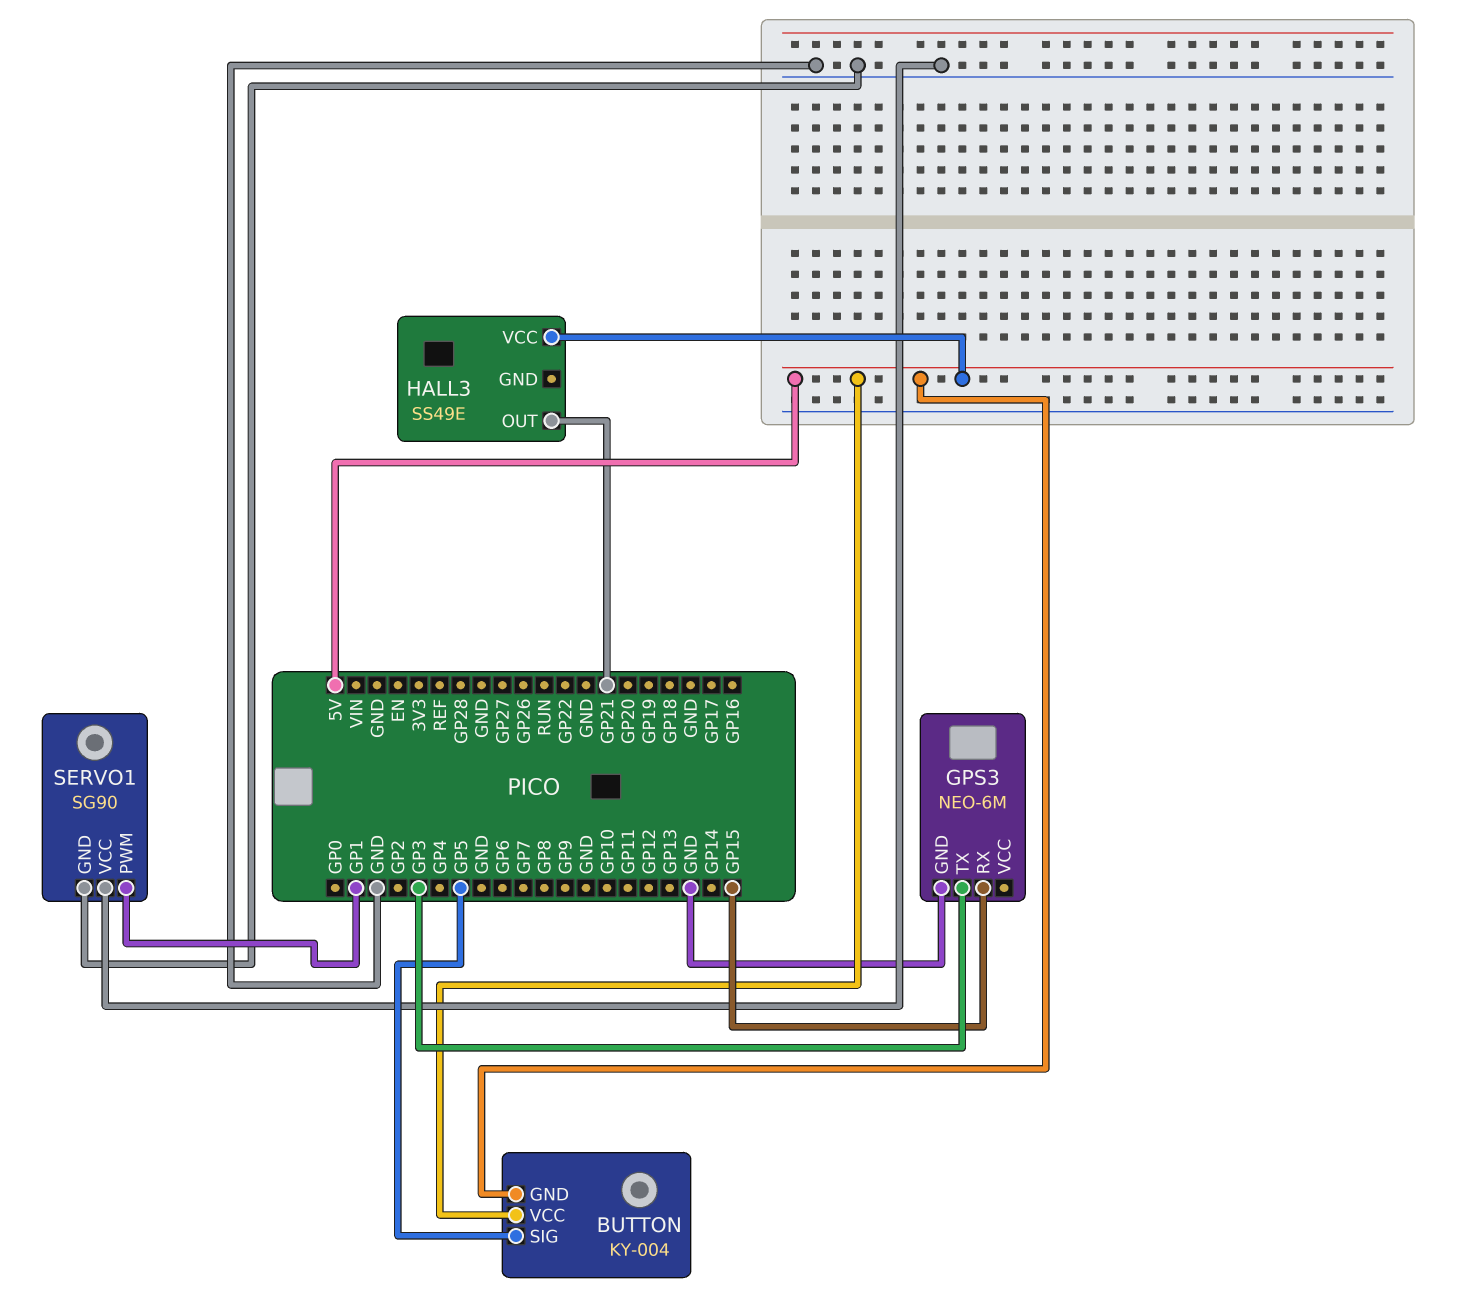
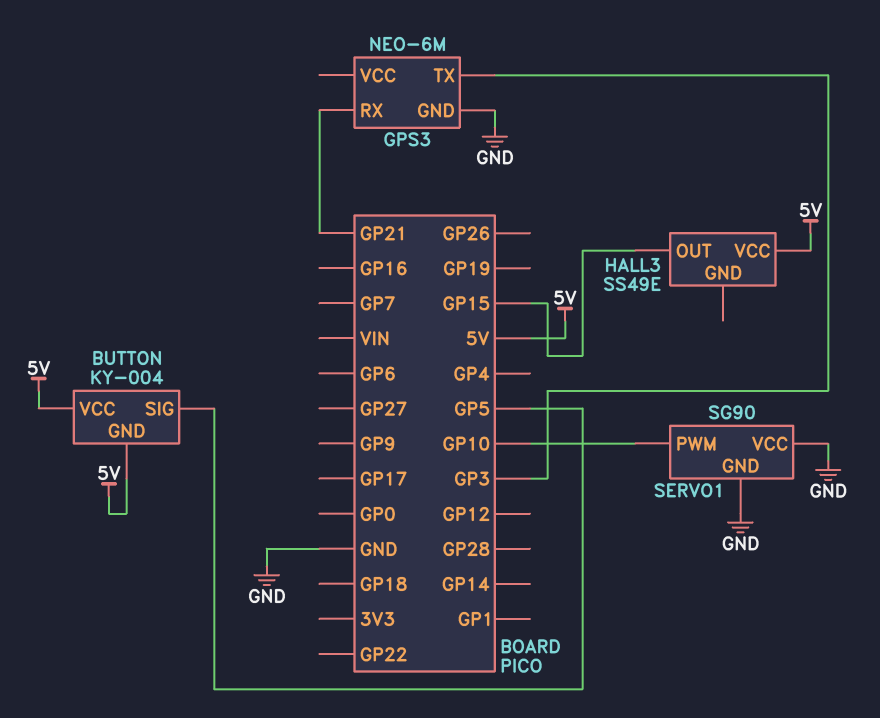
GPS3 pin RX: GP15 -> GP21
HALL3 pin OUT: GP21 -> GP15
SERVO1 pin PWM: GP1 -> GP10

